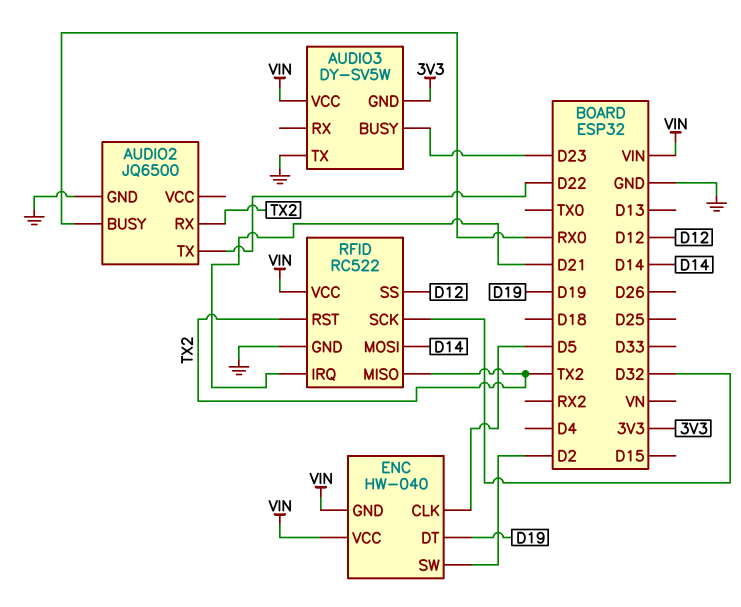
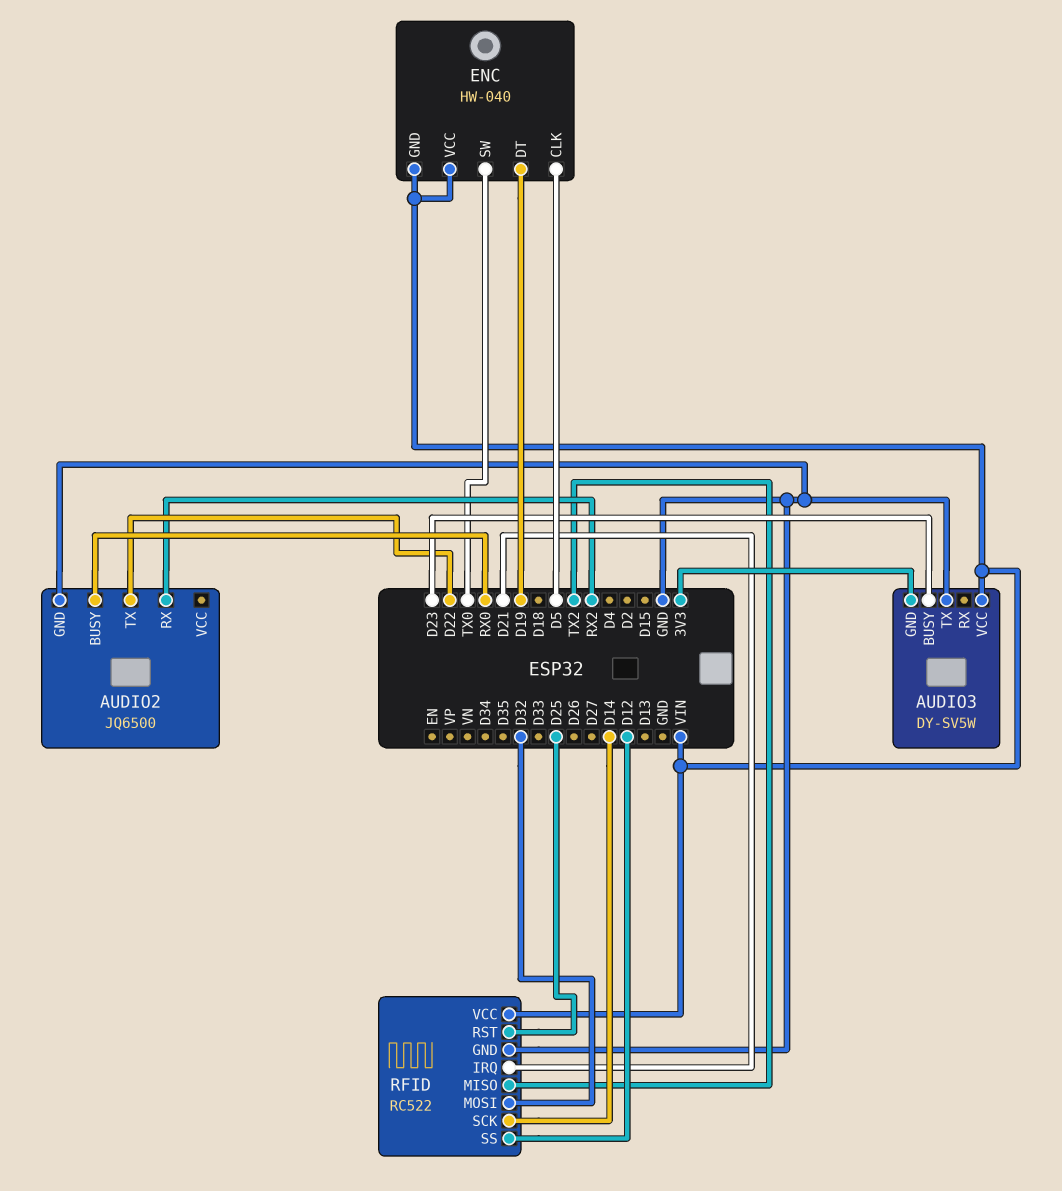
AUDIO2 pin RX: TX2 -> RX2
ENC pin SW: D2 -> TX0
RFID pin MOSI: D14 -> D32
RFID pin RST: TX2 -> D25
RFID pin SCK: D32 -> D14

